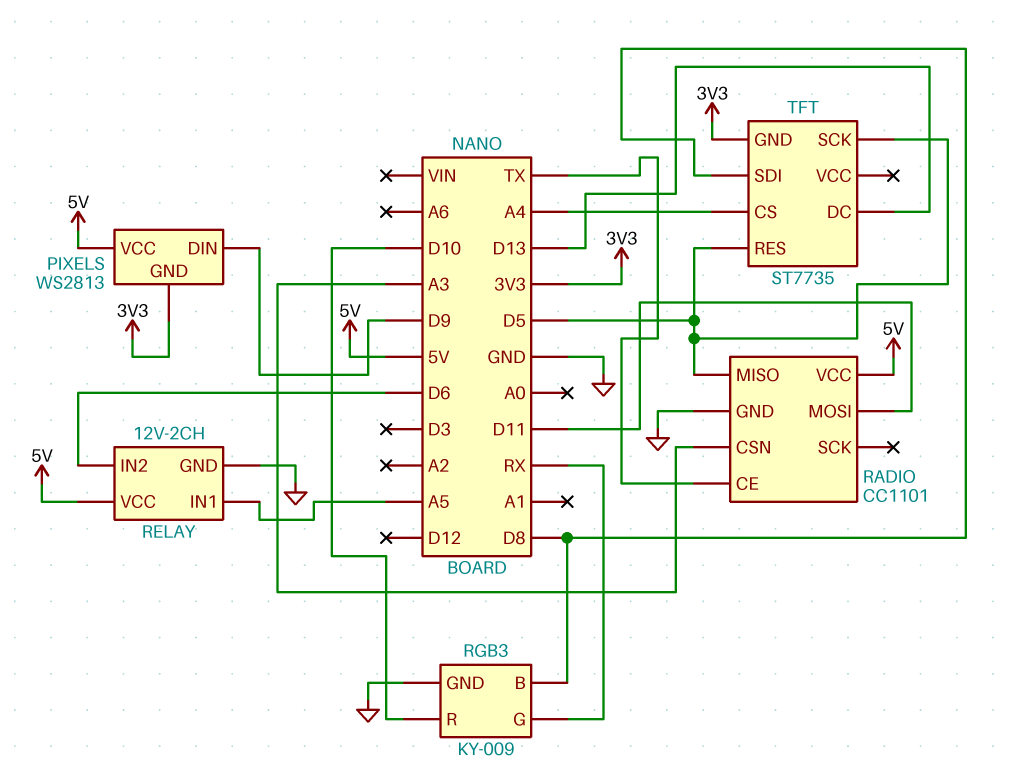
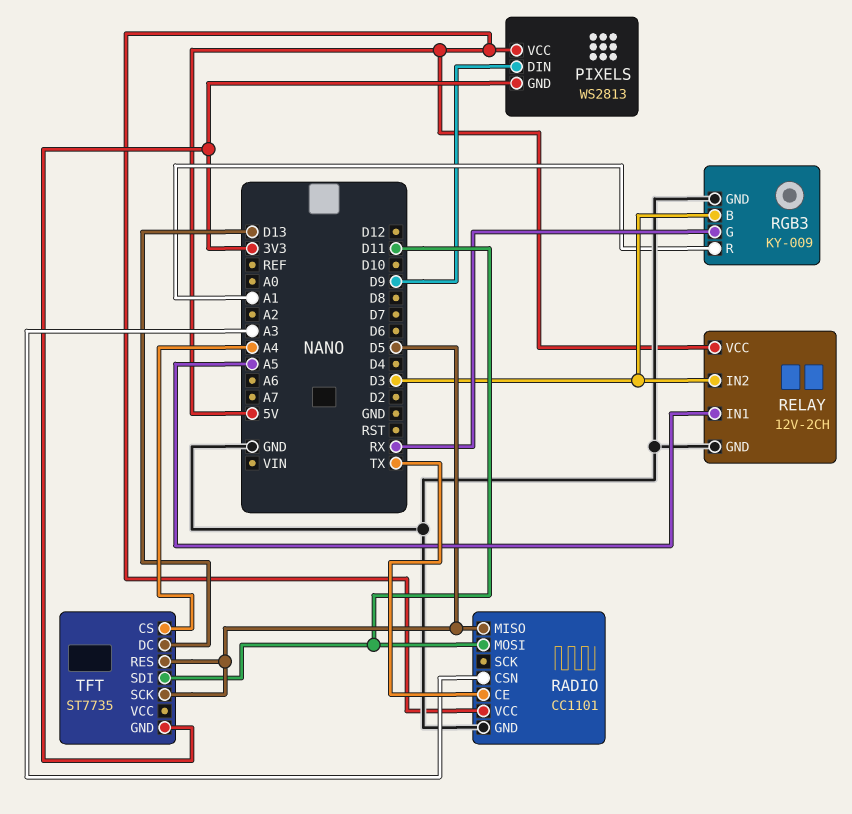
RELAY pin IN2: D6 -> D3
RGB3 pin B: D8 -> D3
RGB3 pin R: D10 -> A1
TFT pin SDI: D8 -> D11

